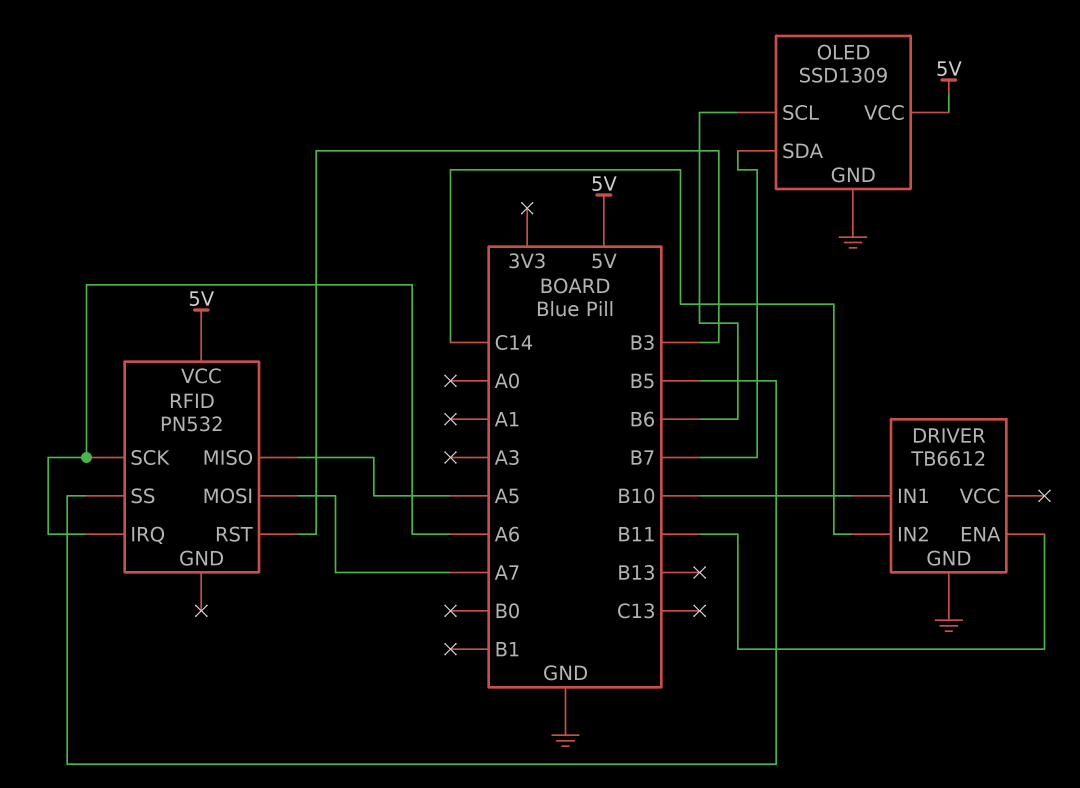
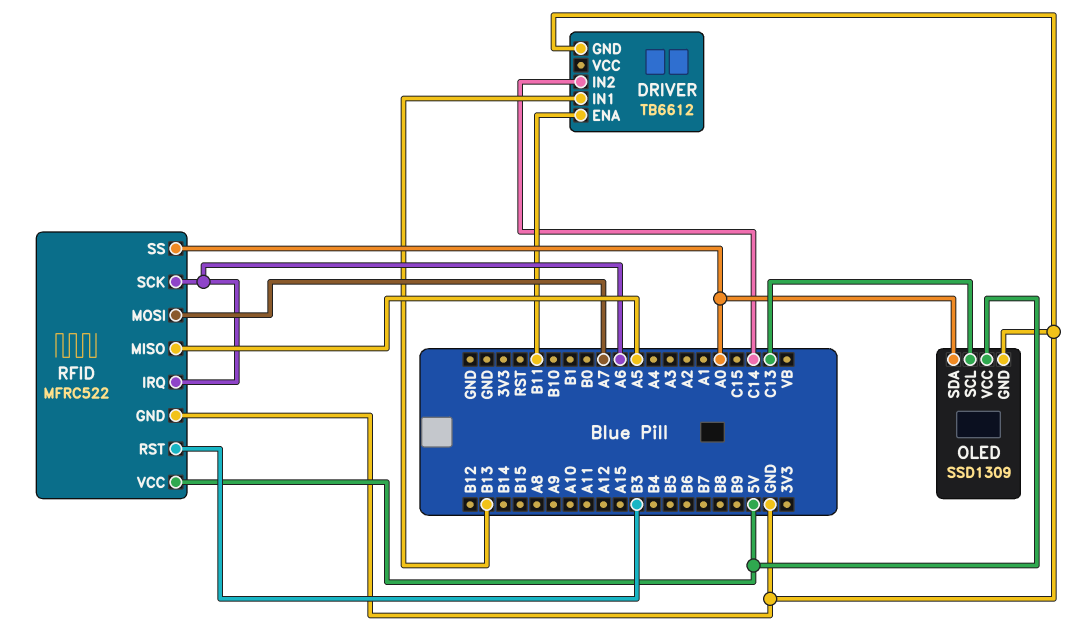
DRIVER pin IN1: B10 -> B13
OLED pin SCL: B6 -> C13
OLED pin SDA: B7 -> A0
RFID: PN532 -> MFRC522
RFID pin GND: none -> GND
RFID pin SS: B5 -> A0

